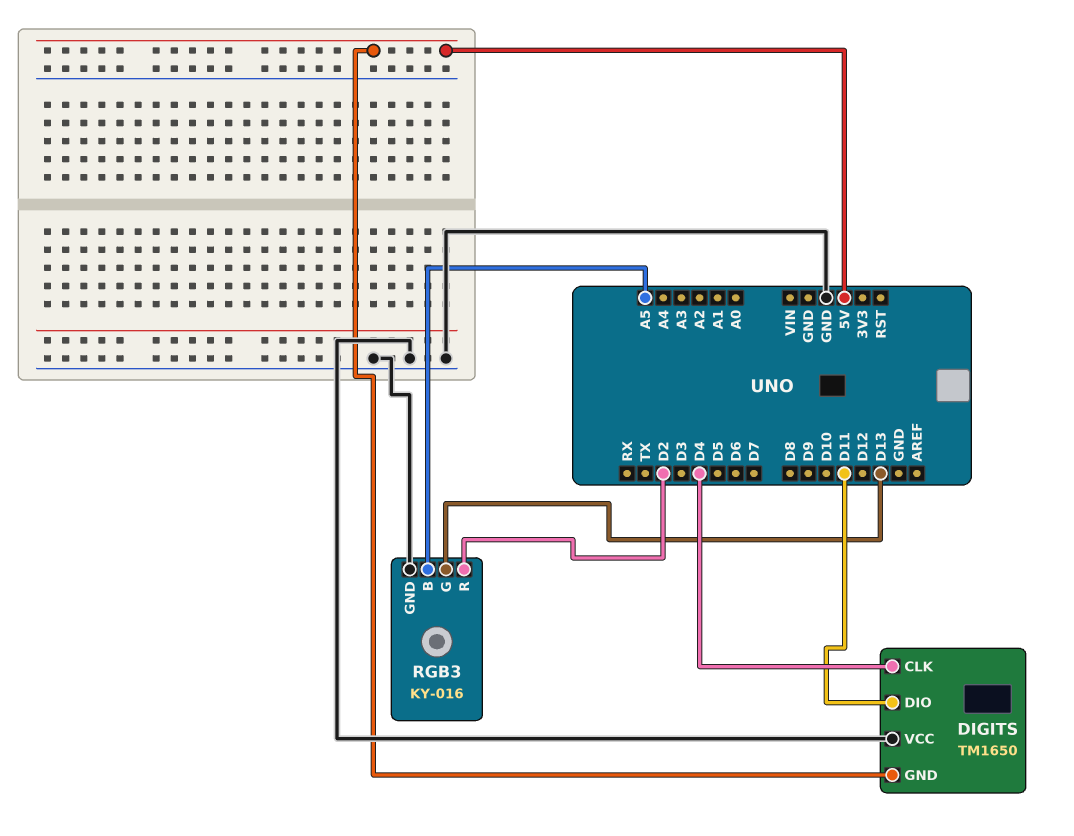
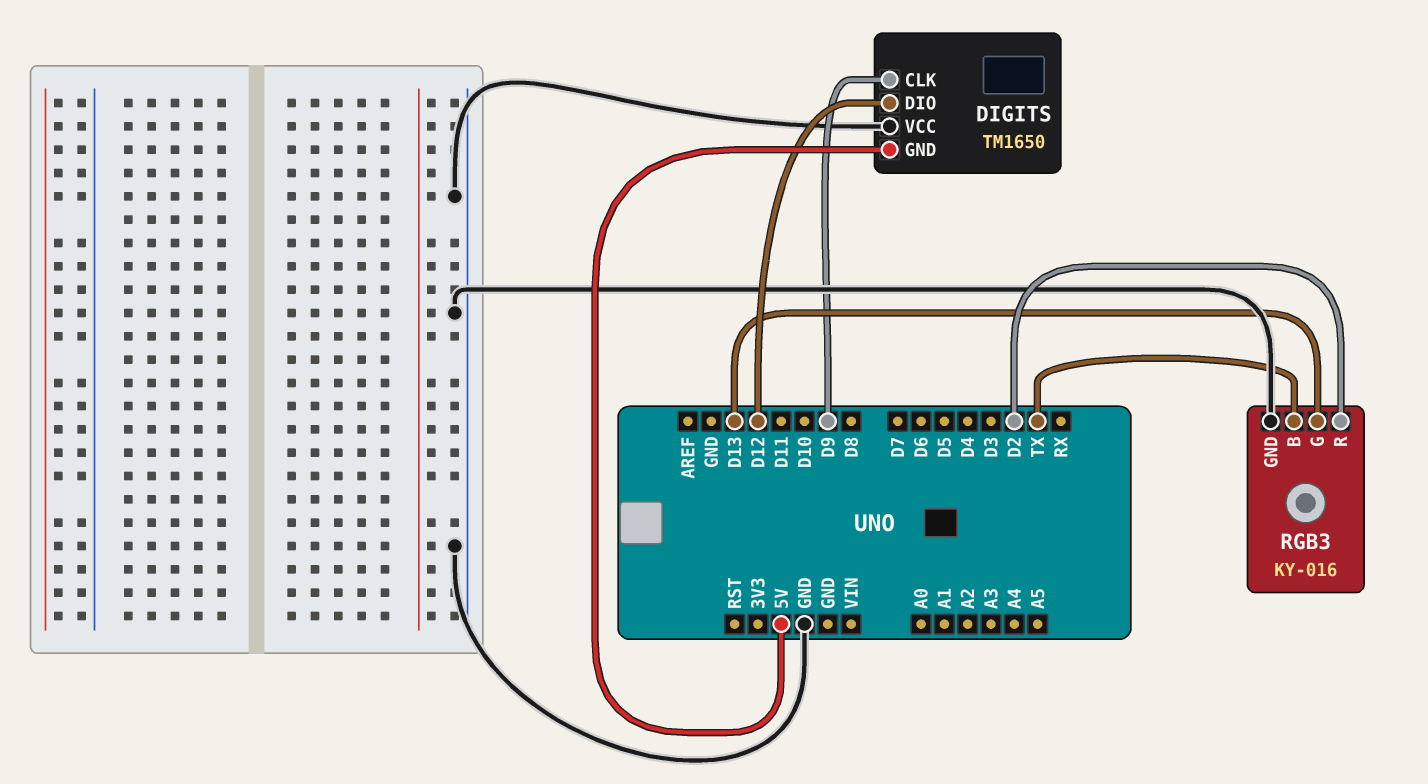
DIGITS pin CLK: D4 -> D9
DIGITS pin DIO: D11 -> D12
RGB3 pin B: A5 -> TX

